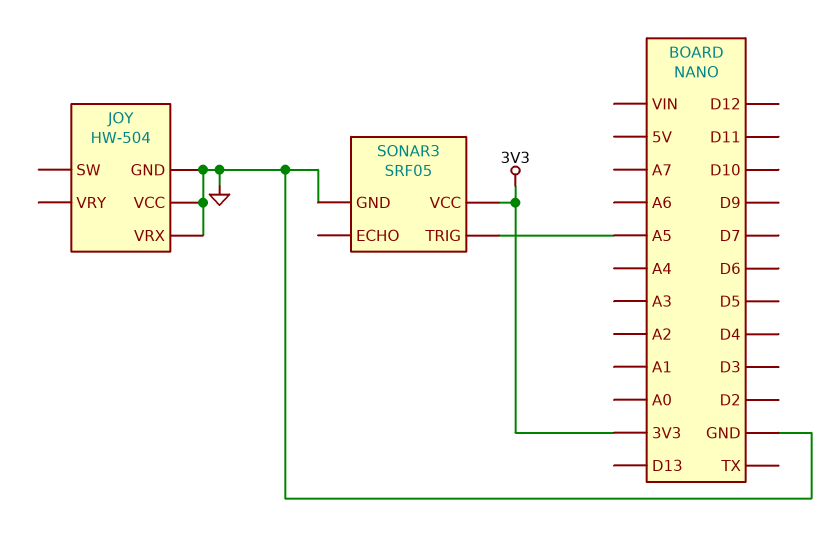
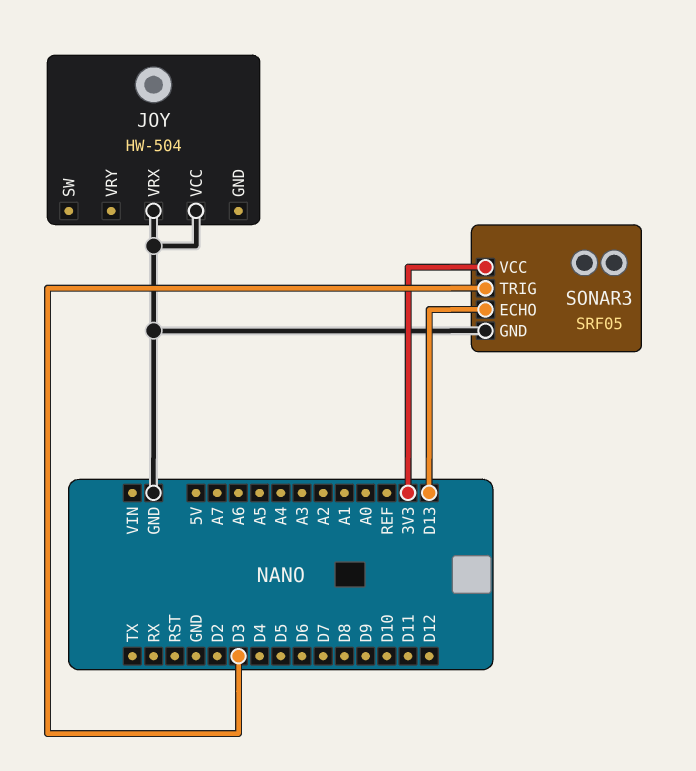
JOY pin GND: GND -> none
SONAR3 pin ECHO: none -> D13
SONAR3 pin TRIG: A5 -> D3

